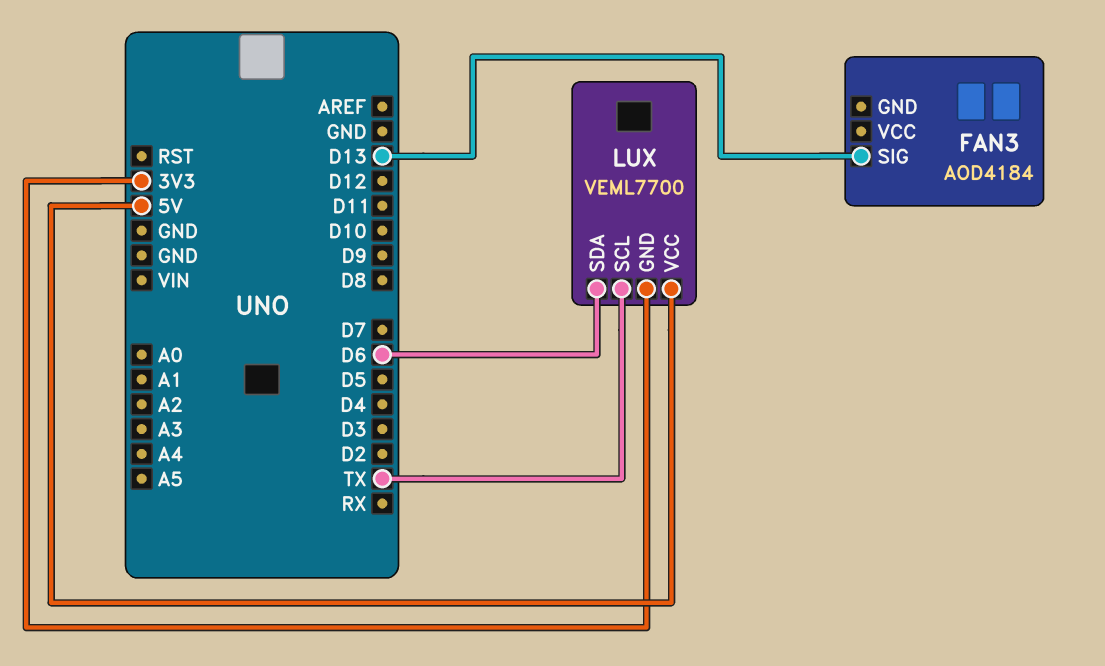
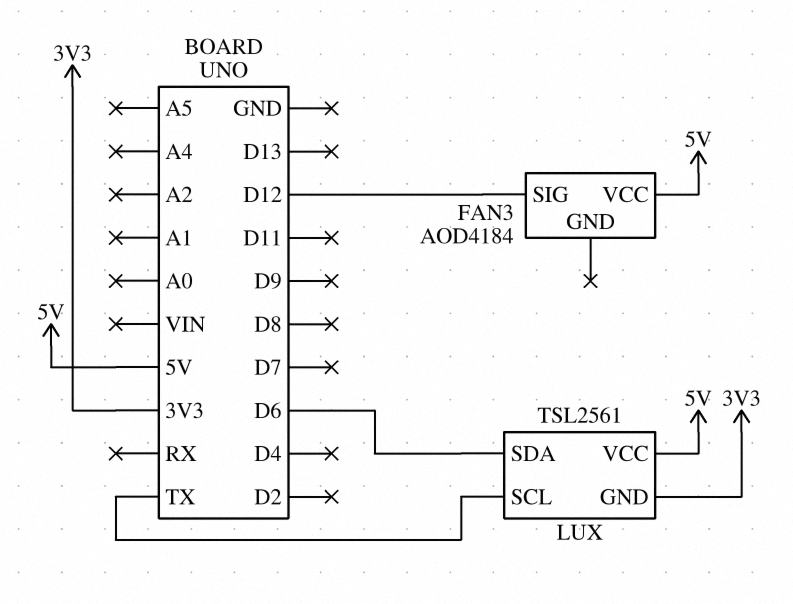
FAN3 pin SIG: D13 -> D12
FAN3 pin VCC: none -> 5V
LUX: VEML7700 -> TSL2561

